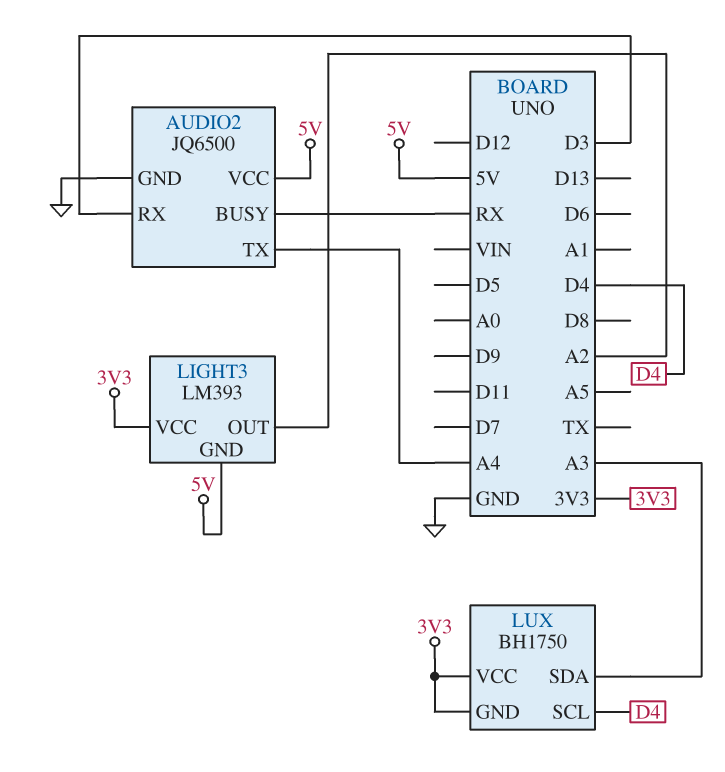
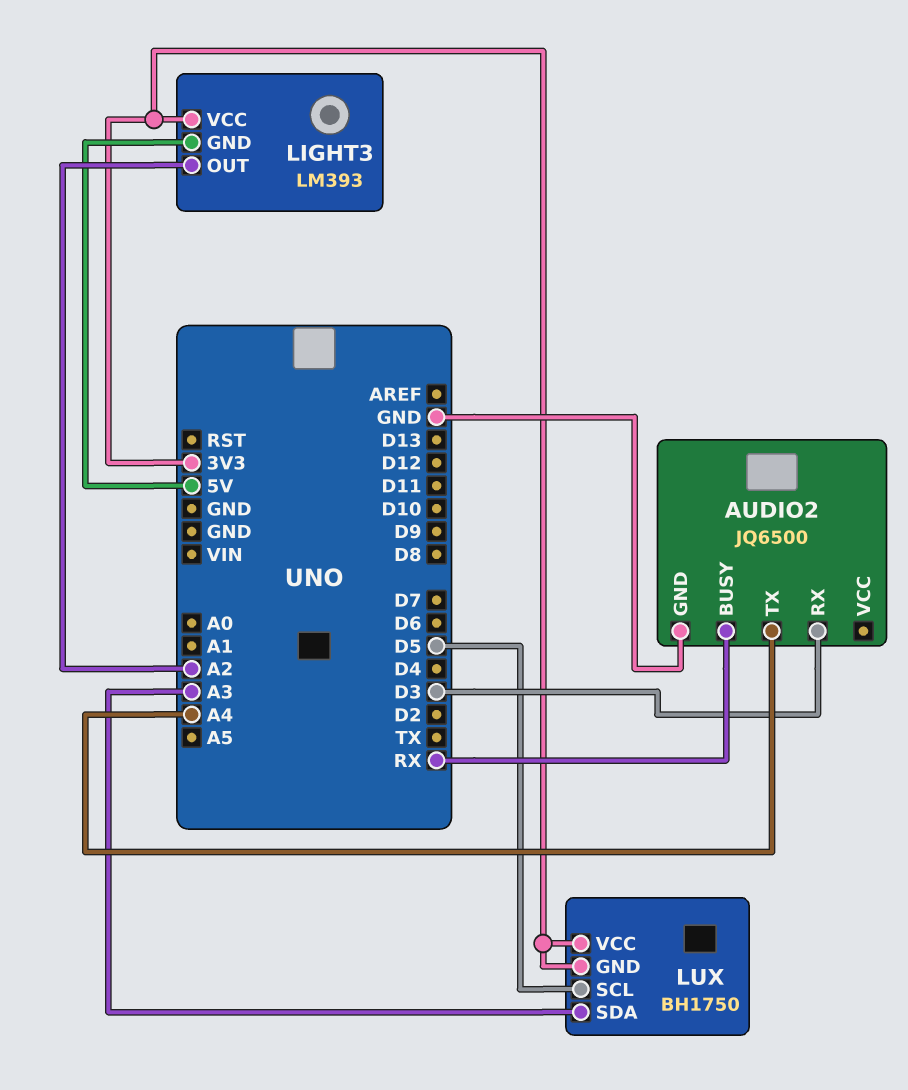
AUDIO2 pin VCC: 5V -> none
LUX pin SCL: D4 -> D5

